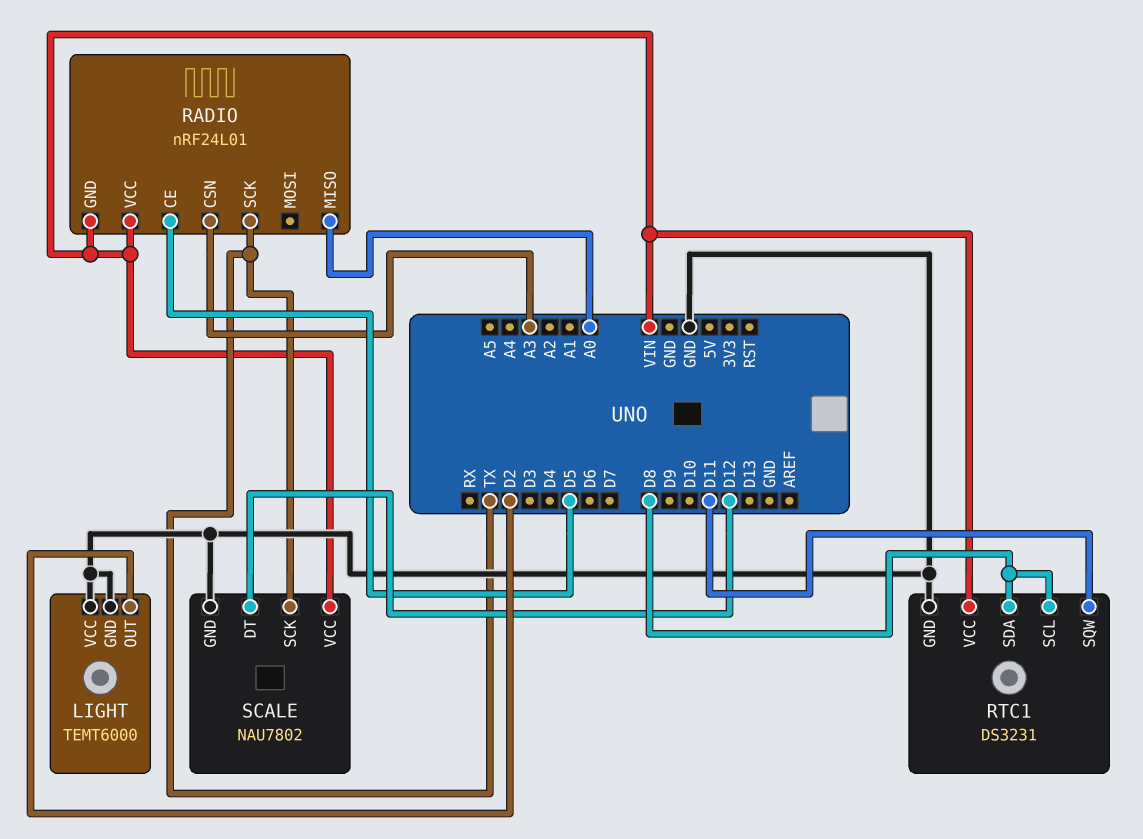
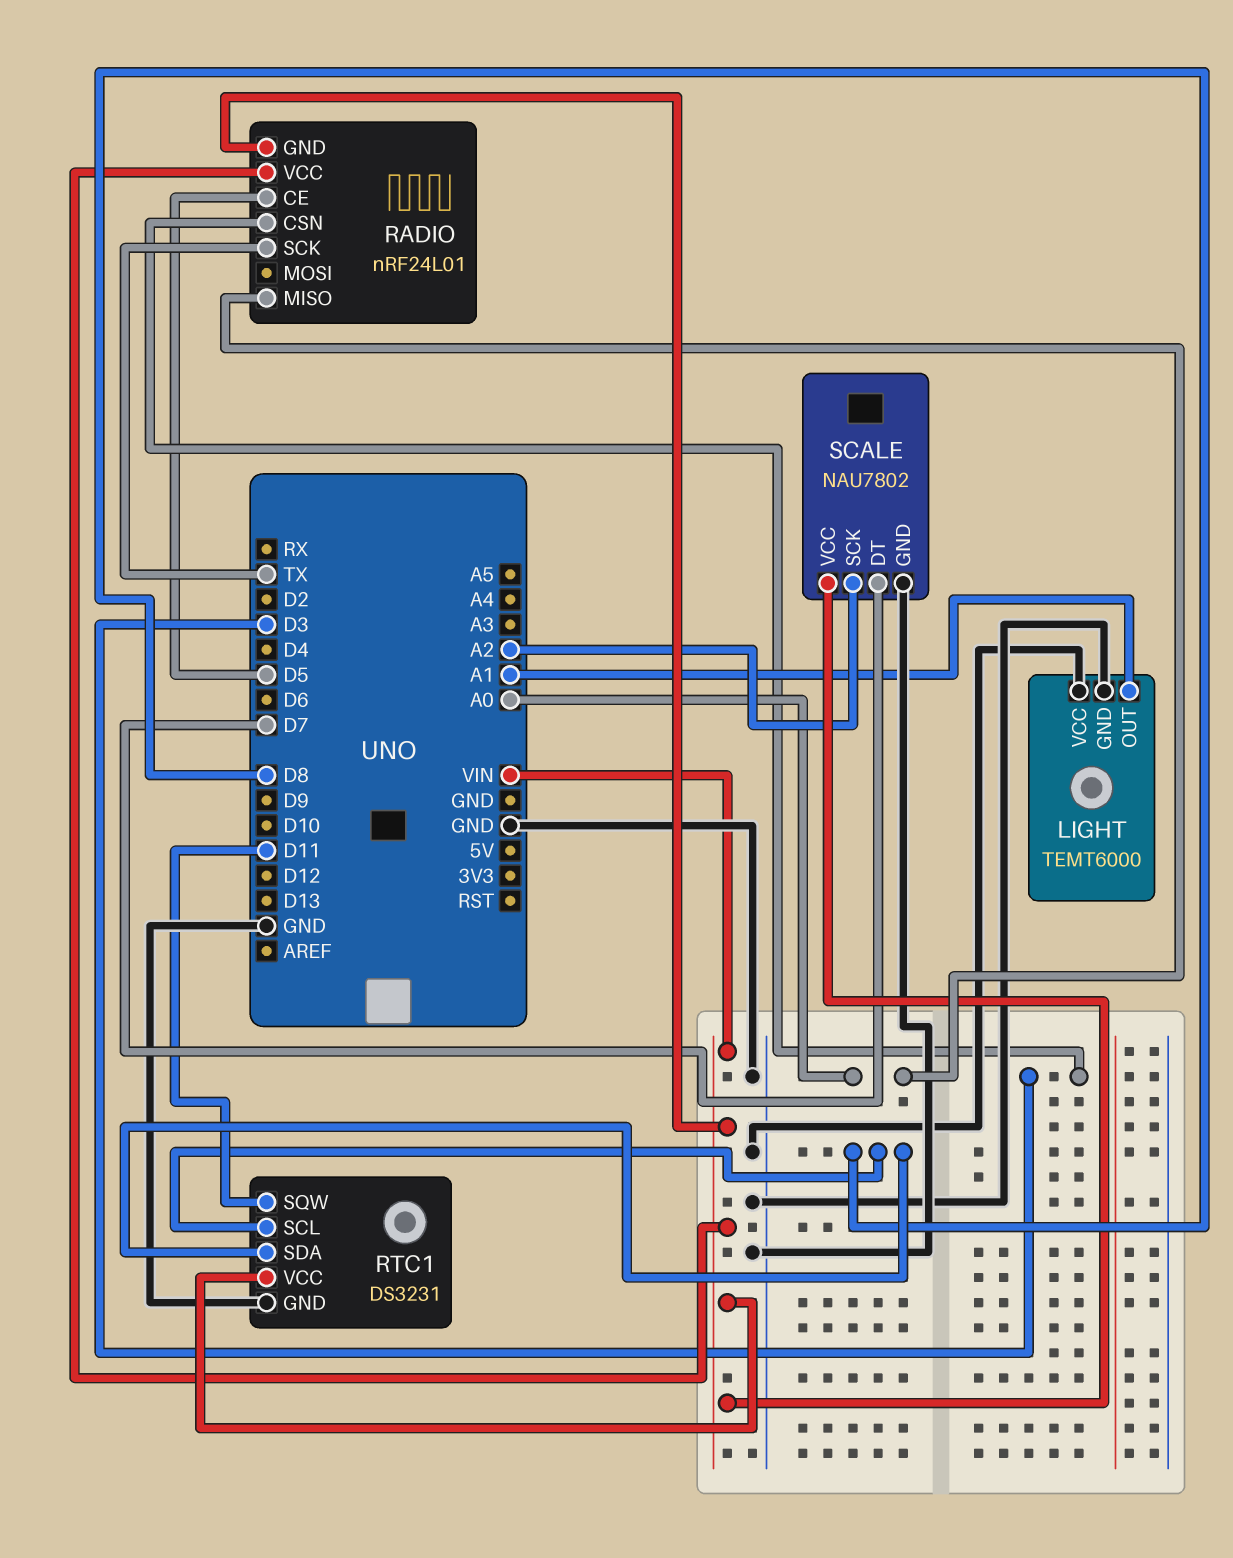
LIGHT pin OUT: D2 -> A1
RADIO pin CSN: A3 -> D3
SCALE pin DT: D12 -> D7
SCALE pin SCK: TX -> A2

